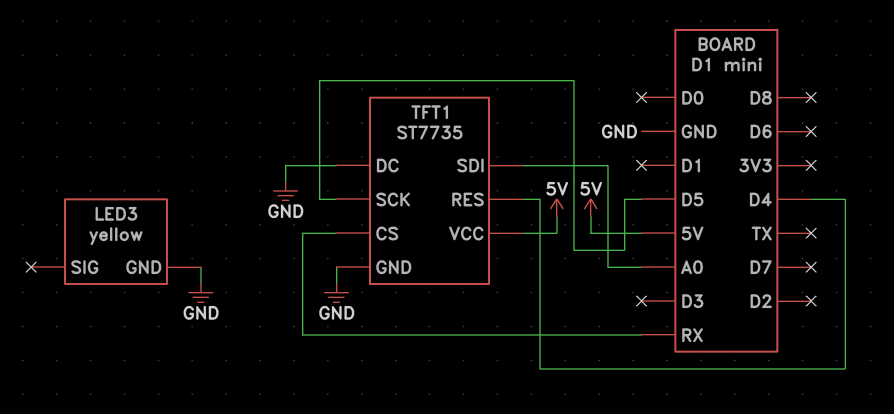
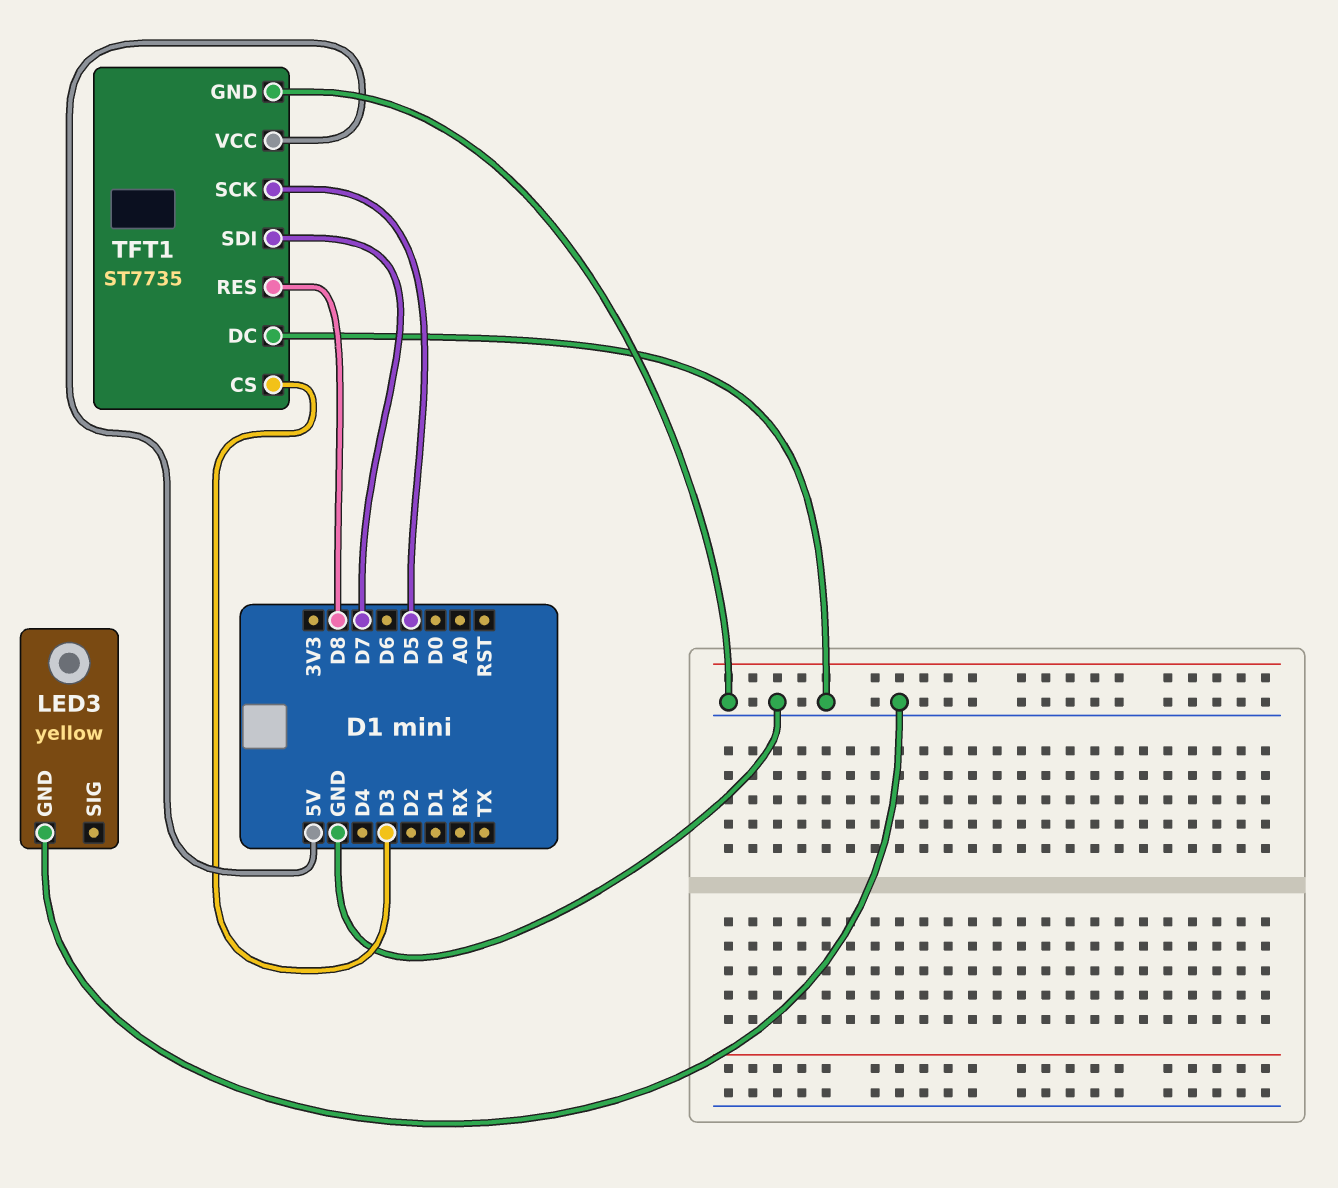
TFT1 pin CS: RX -> D3
TFT1 pin RES: D4 -> D8
TFT1 pin SDI: A0 -> D7

